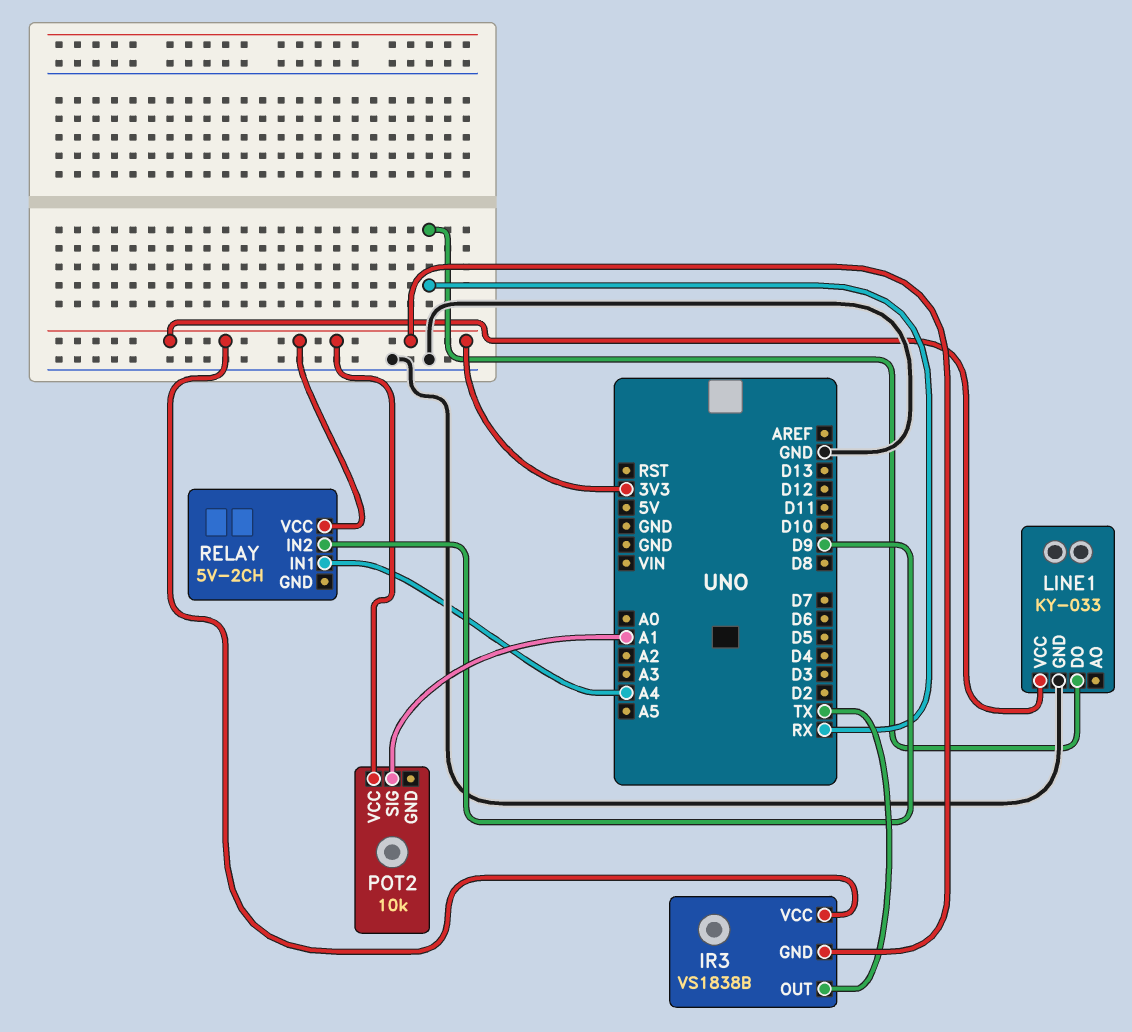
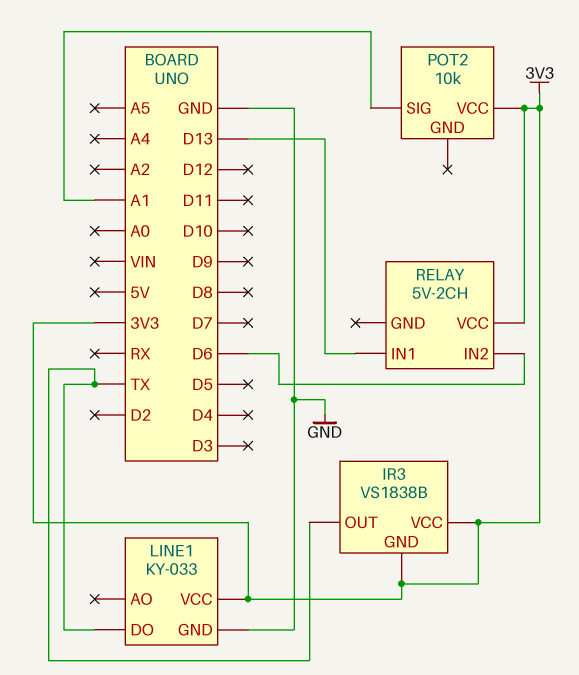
LINE1 pin DO: RX -> TX
RELAY pin IN1: A4 -> D13
RELAY pin IN2: D9 -> D6

